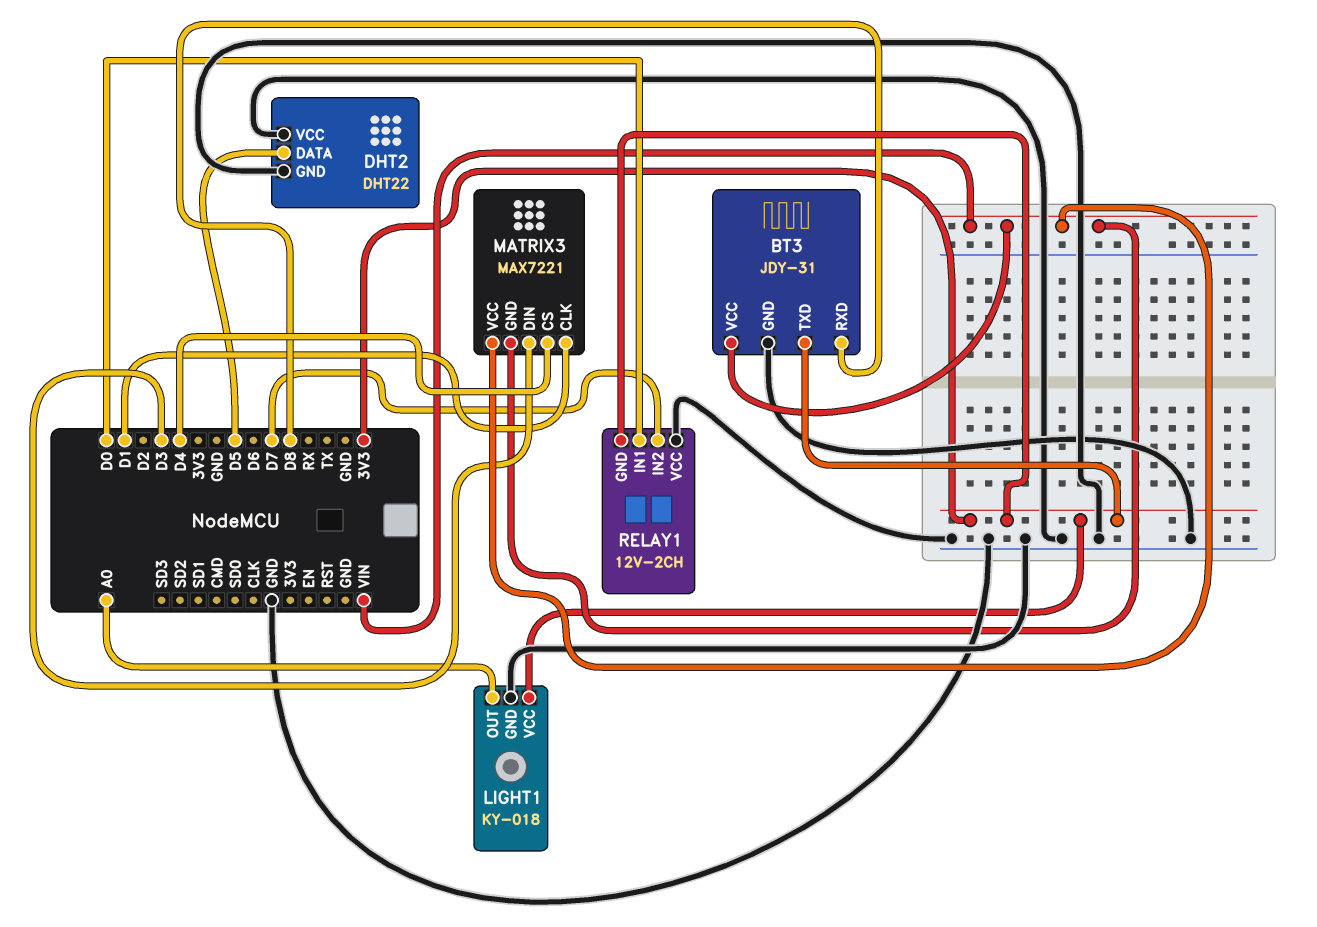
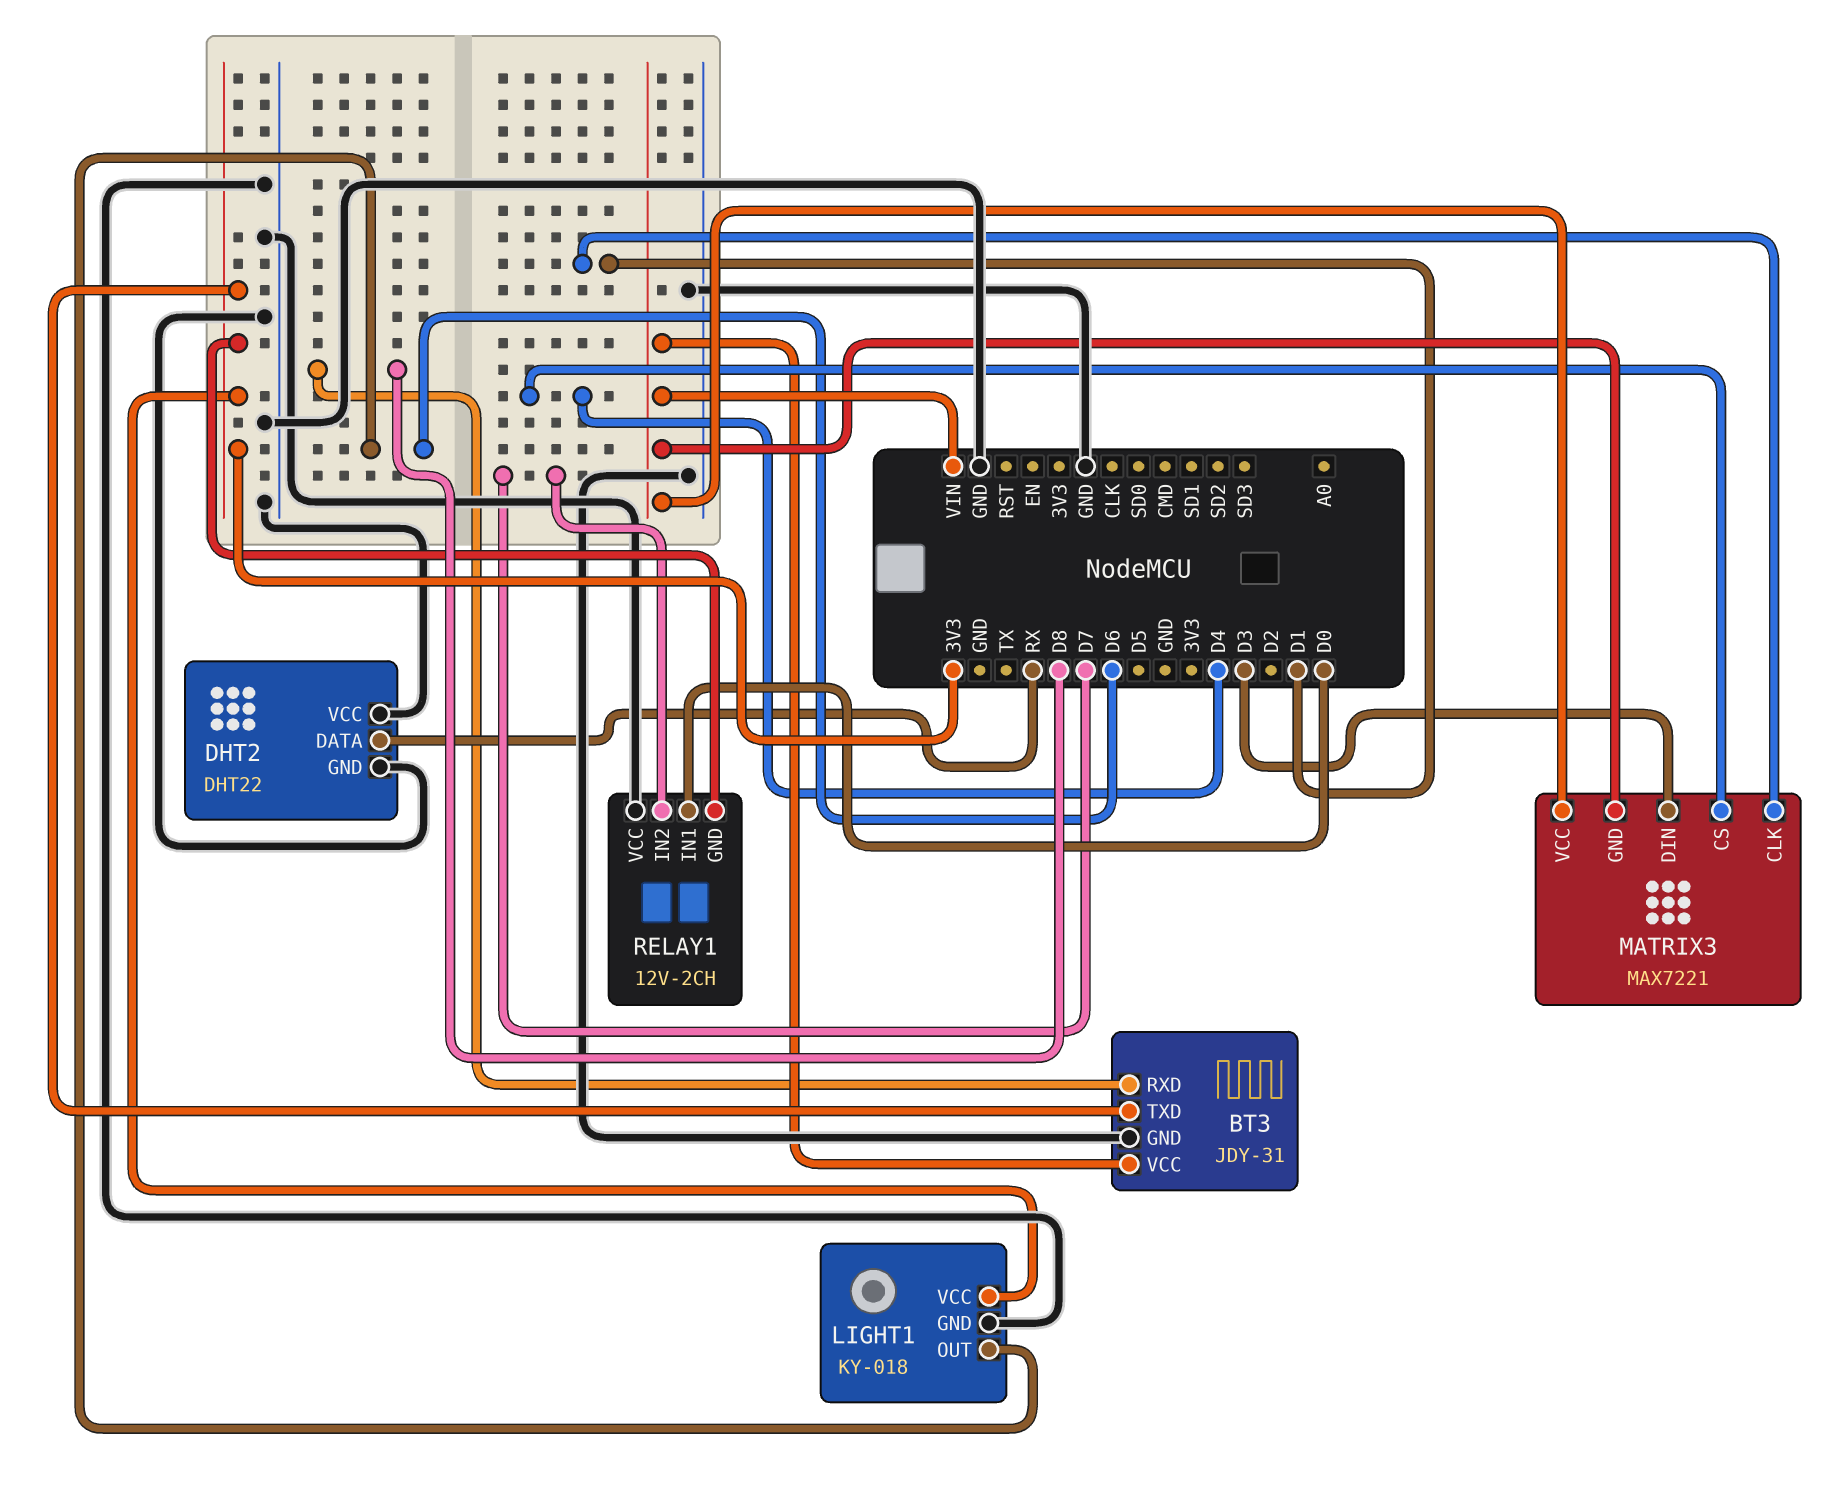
DHT2 pin DATA: D5 -> RX
LIGHT1 pin OUT: A0 -> D6

